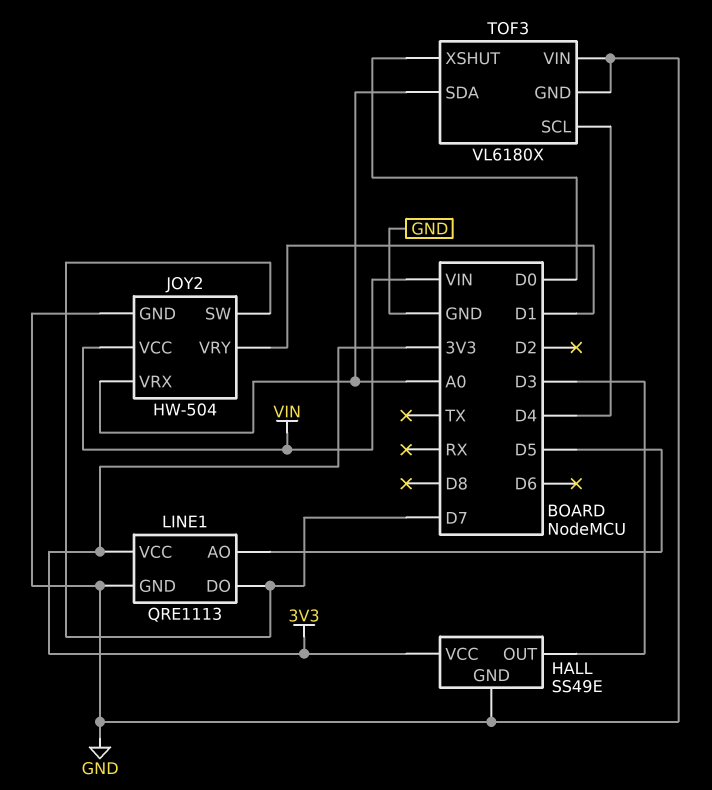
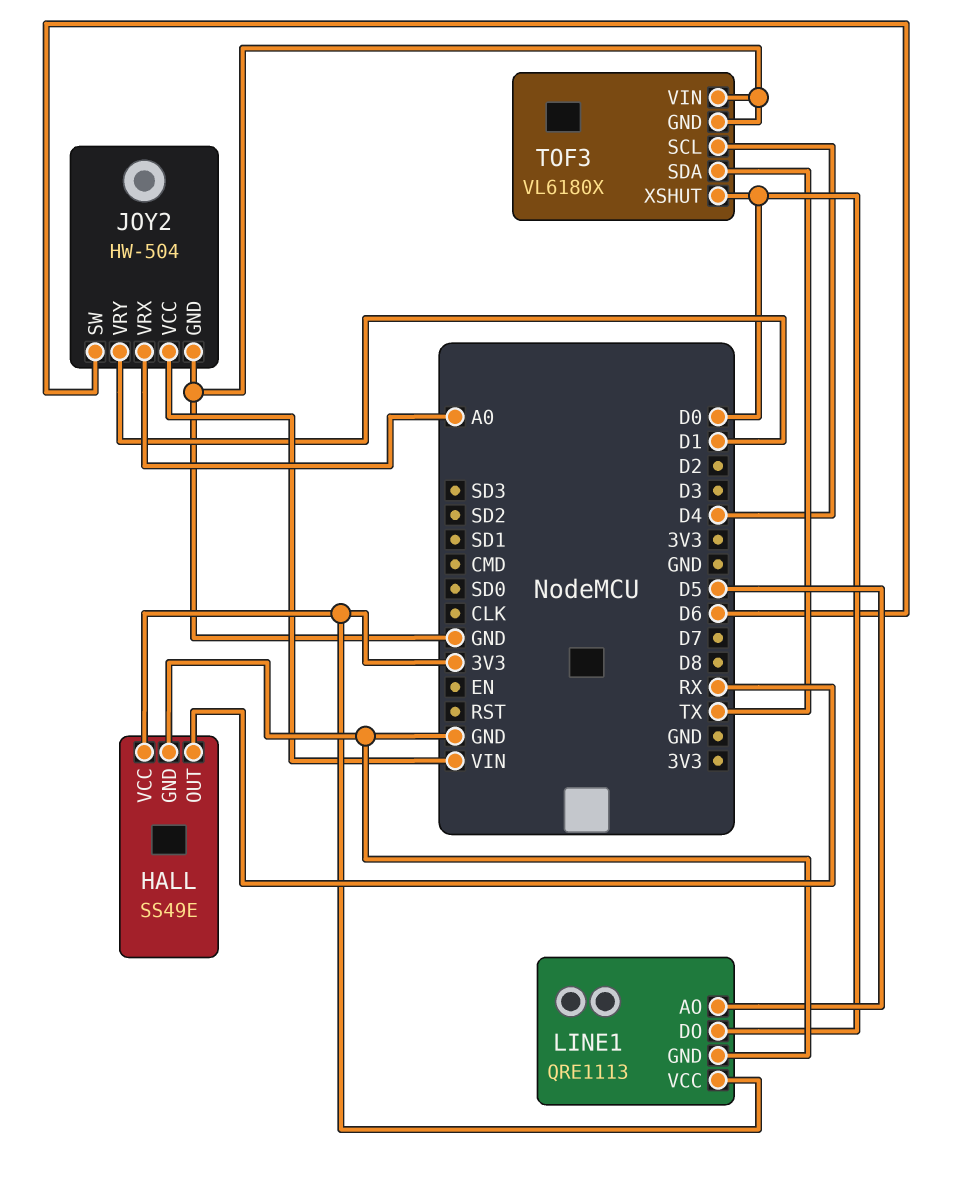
HALL pin OUT: D3 -> RX
JOY2 pin SW: D7 -> D6
LINE1 pin DO: D7 -> D0
TOF3 pin SDA: A0 -> TX

